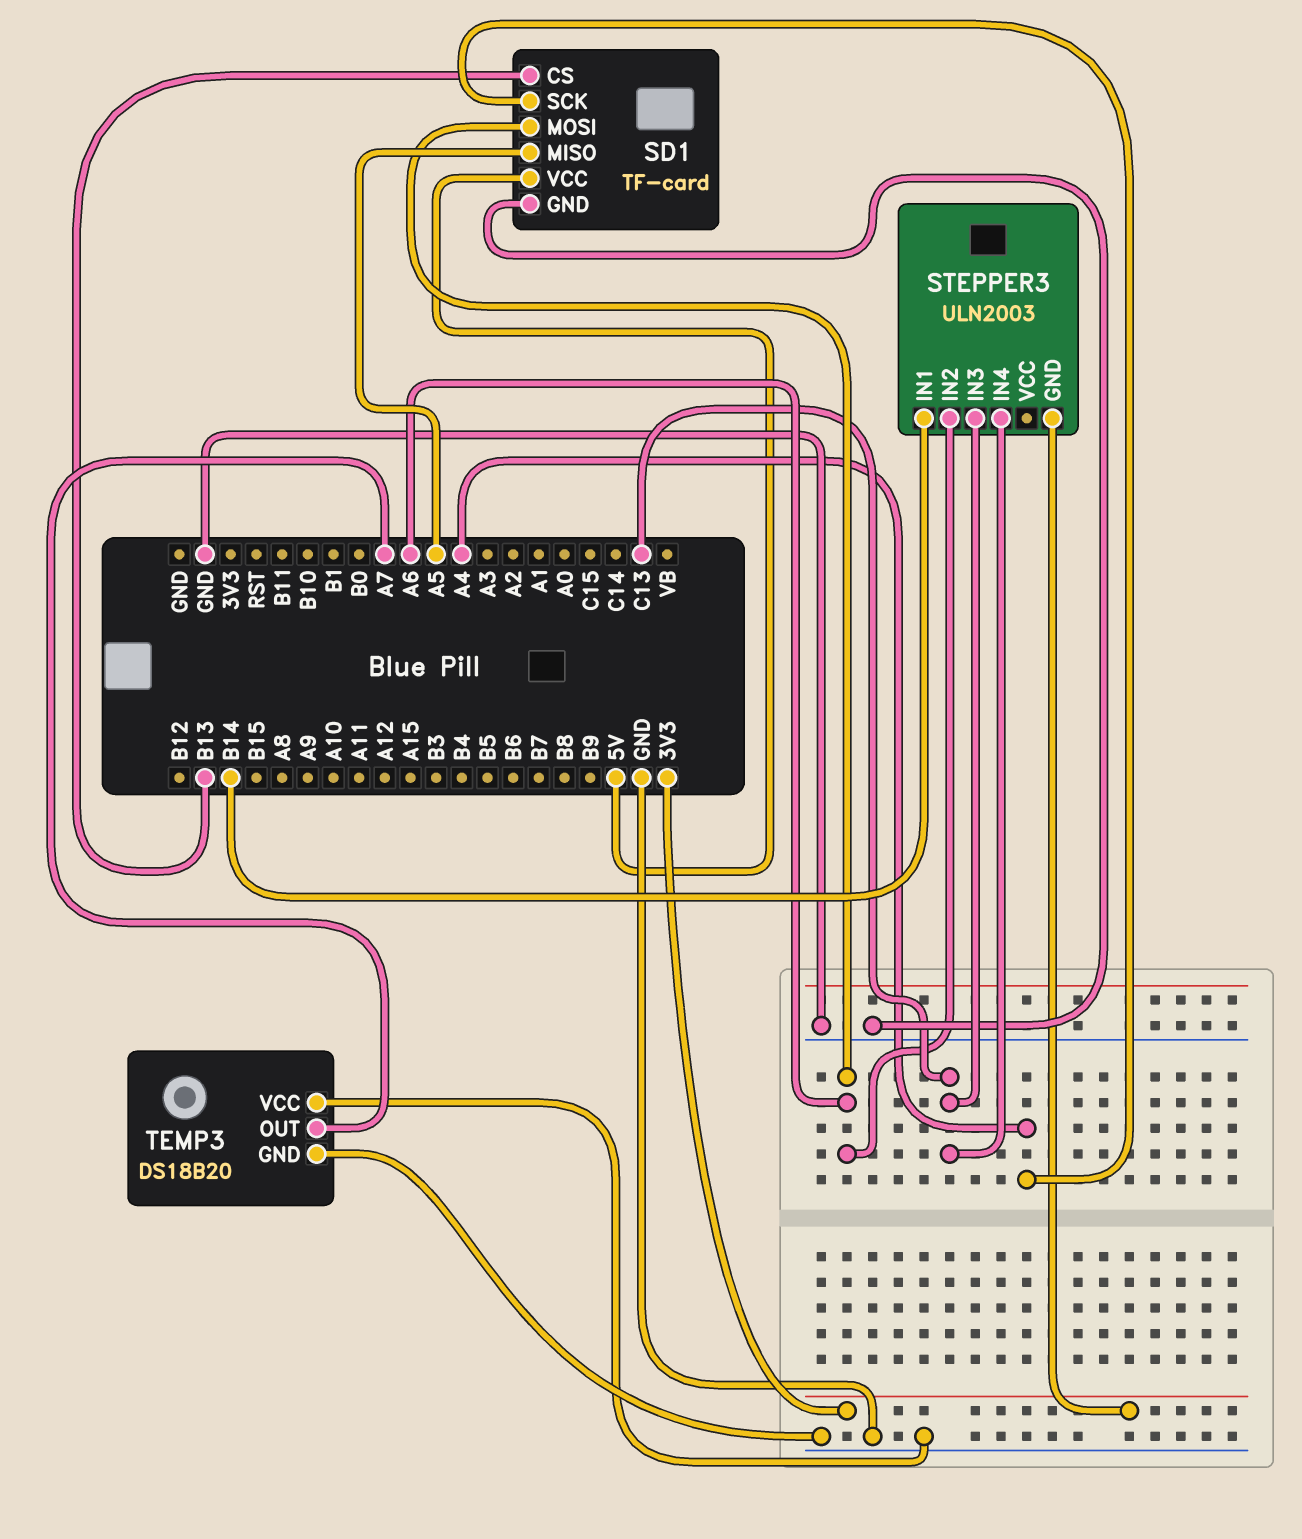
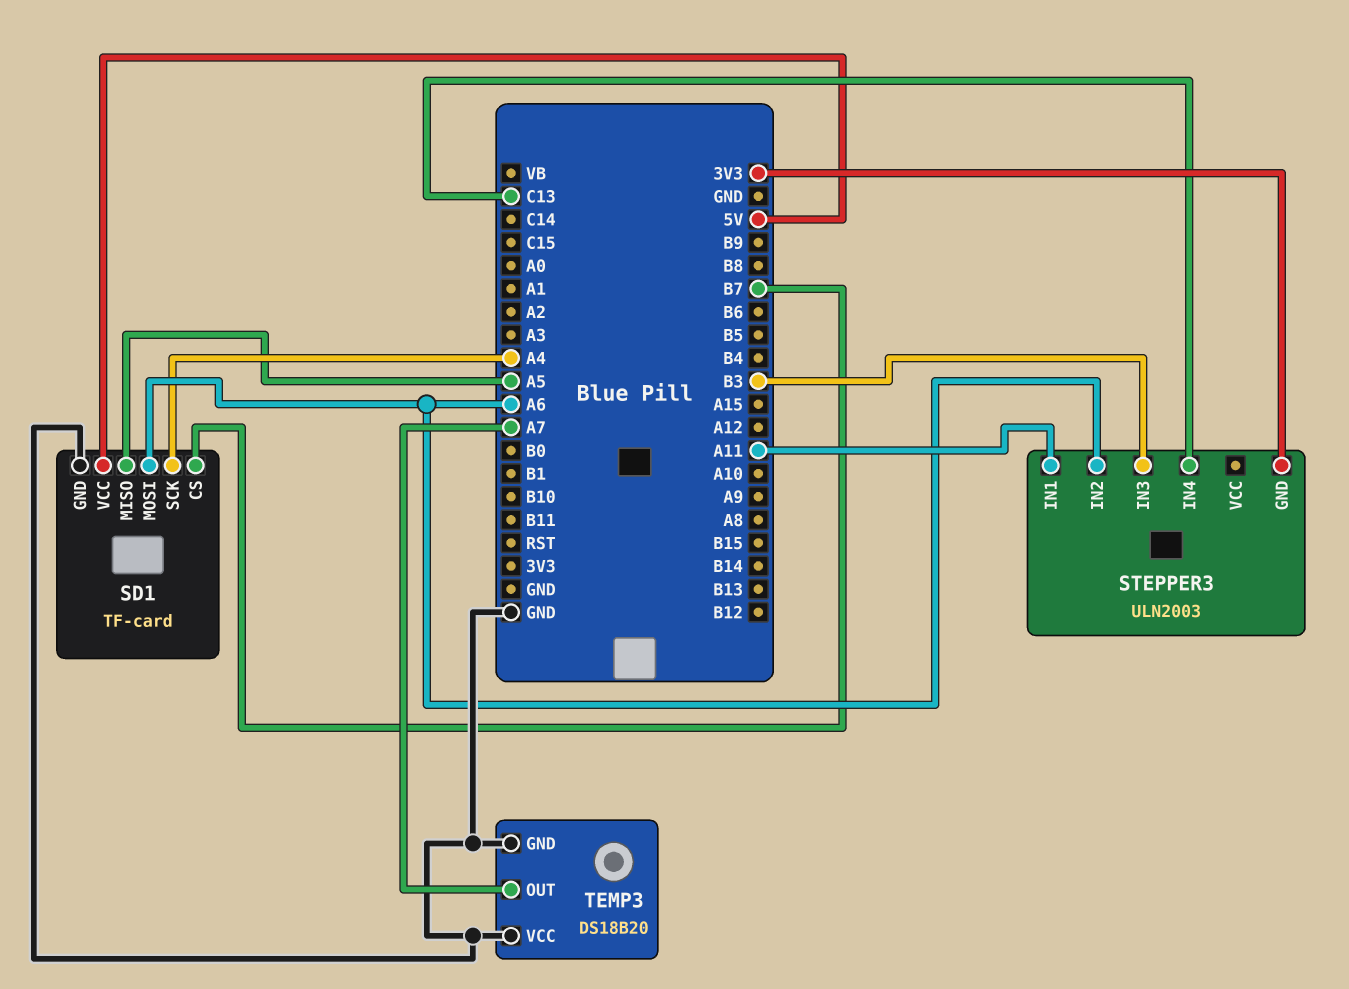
SD1 pin CS: B13 -> B7
STEPPER3 pin IN1: B14 -> A11
STEPPER3 pin IN3: C13 -> B3

